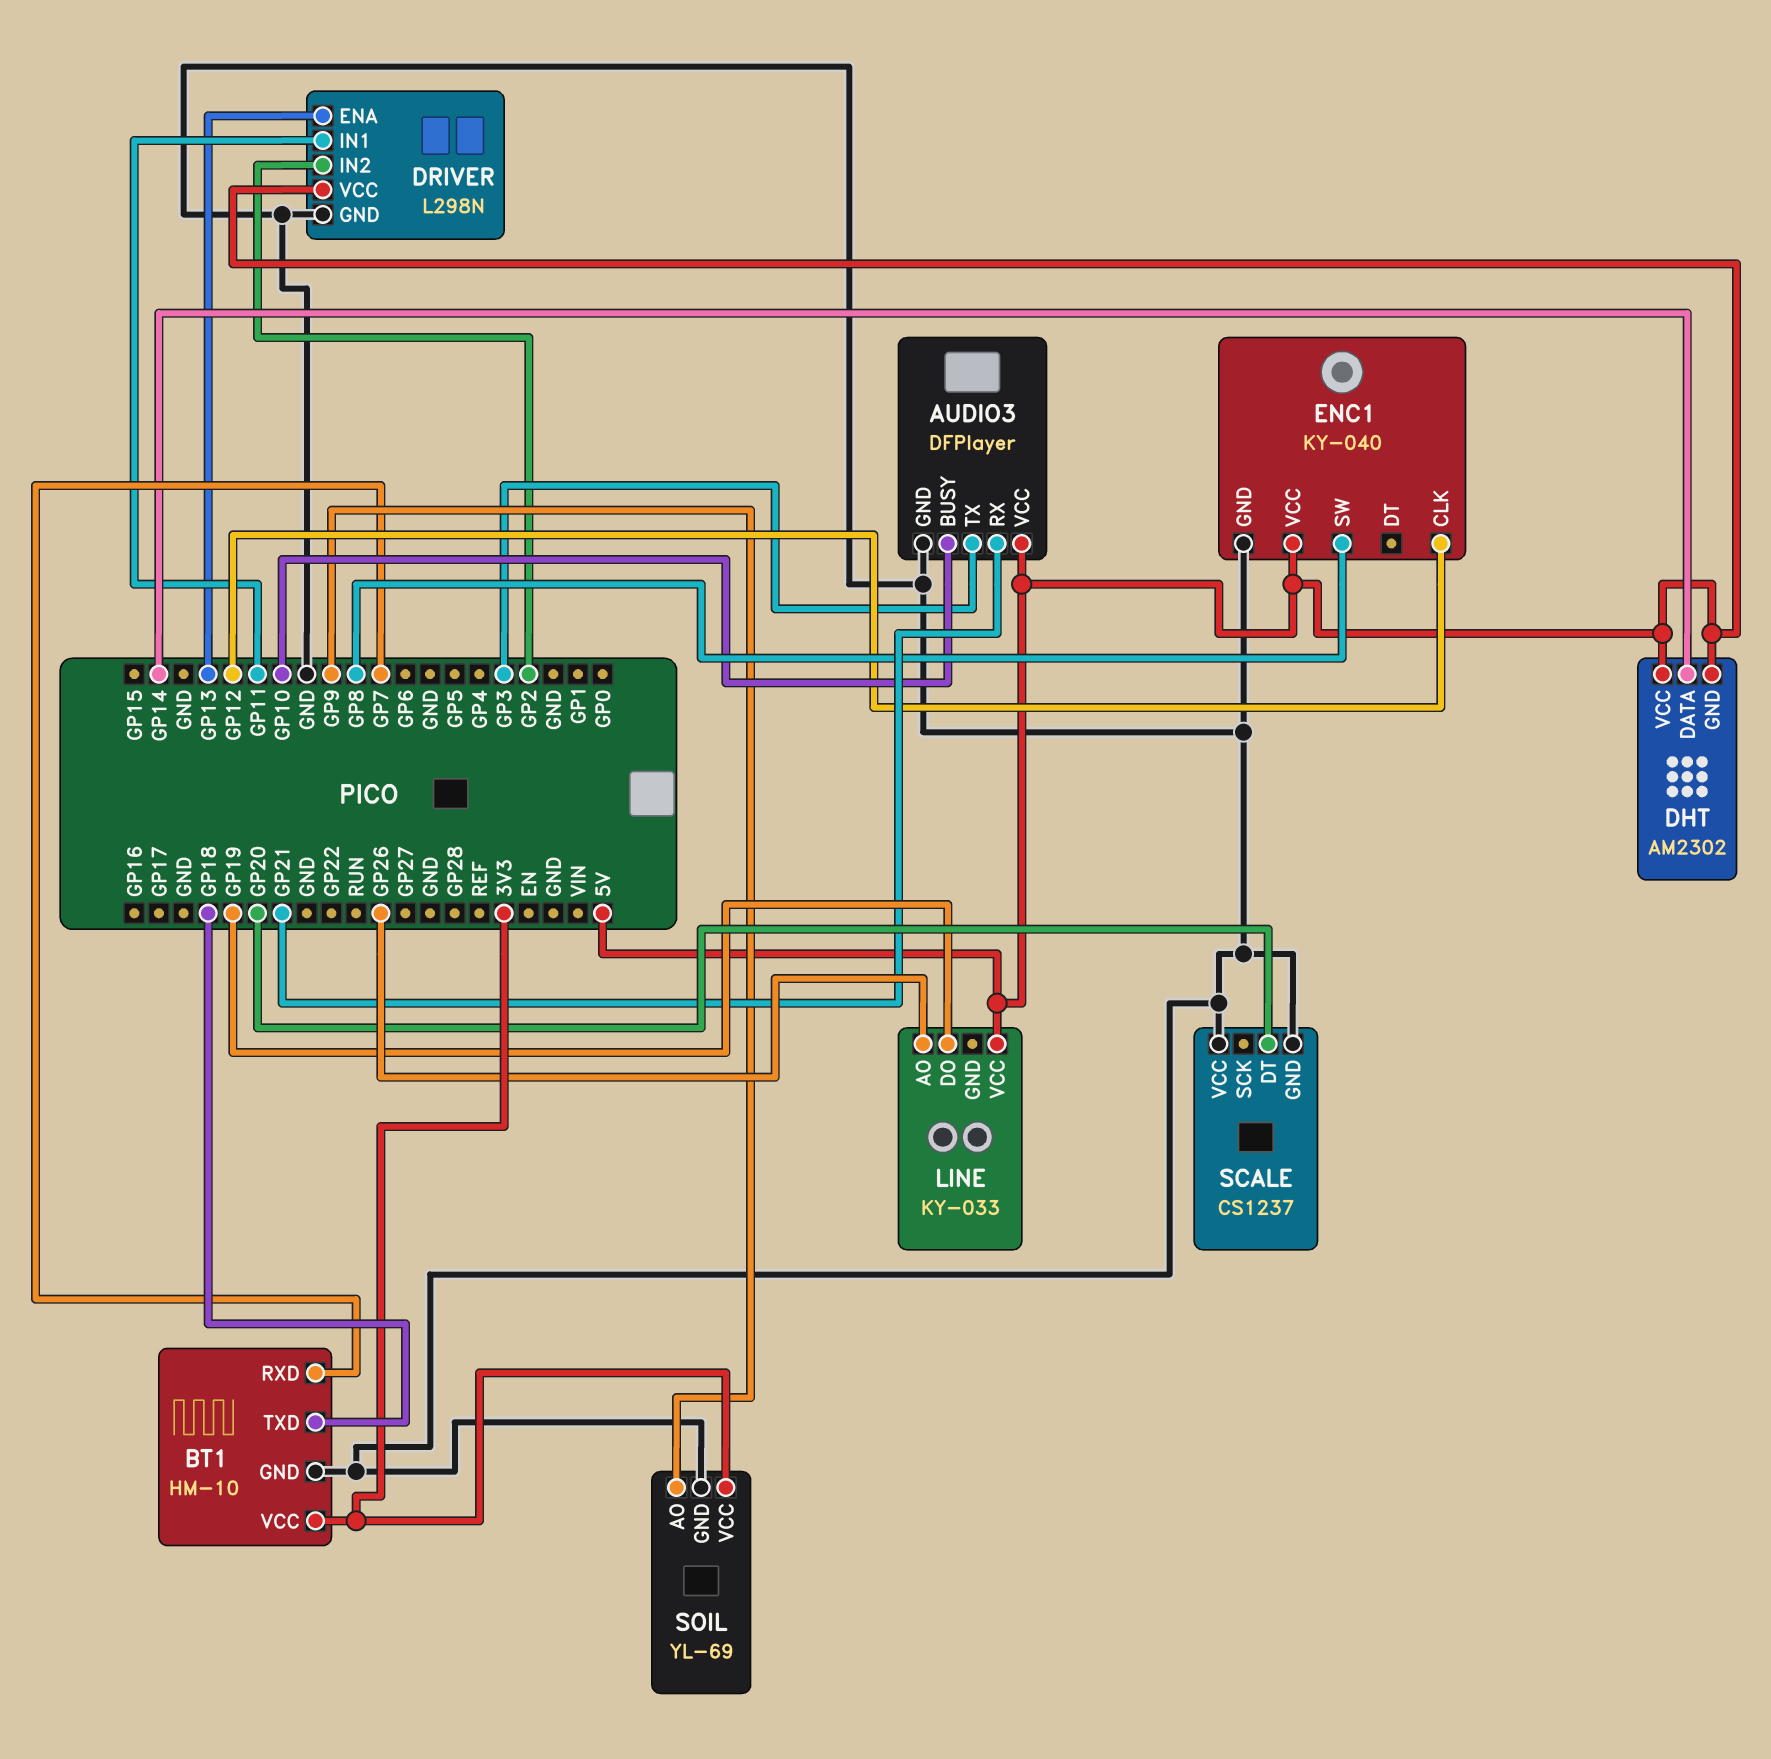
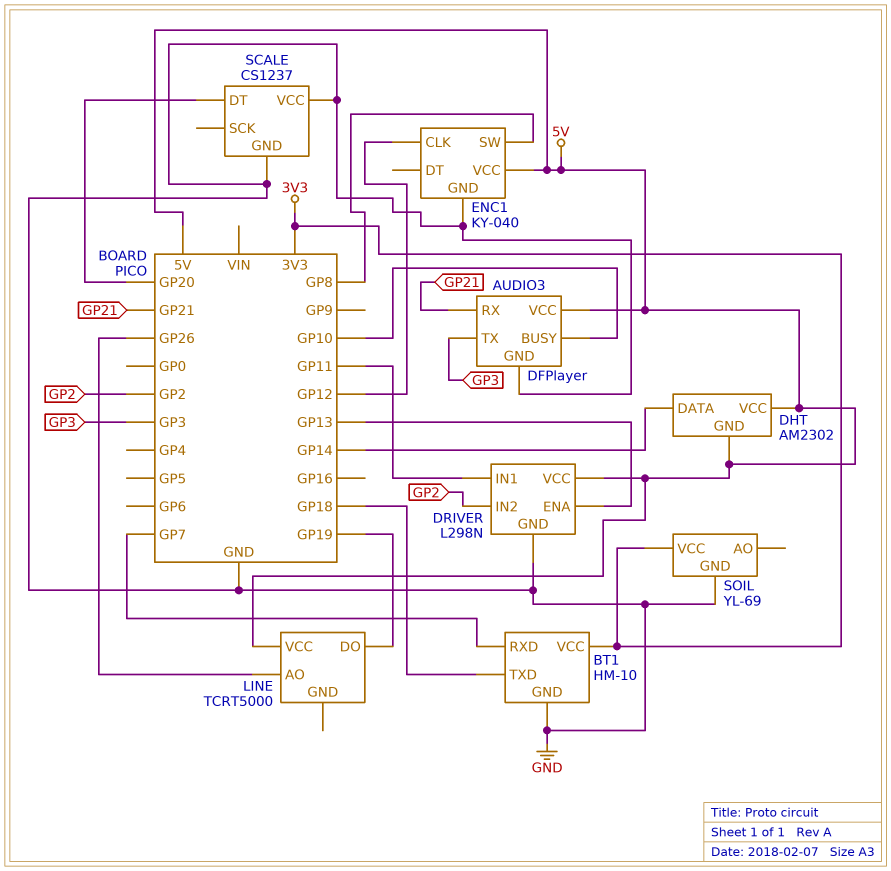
LINE: KY-033 -> TCRT5000
SOIL pin AO: GP9 -> none

